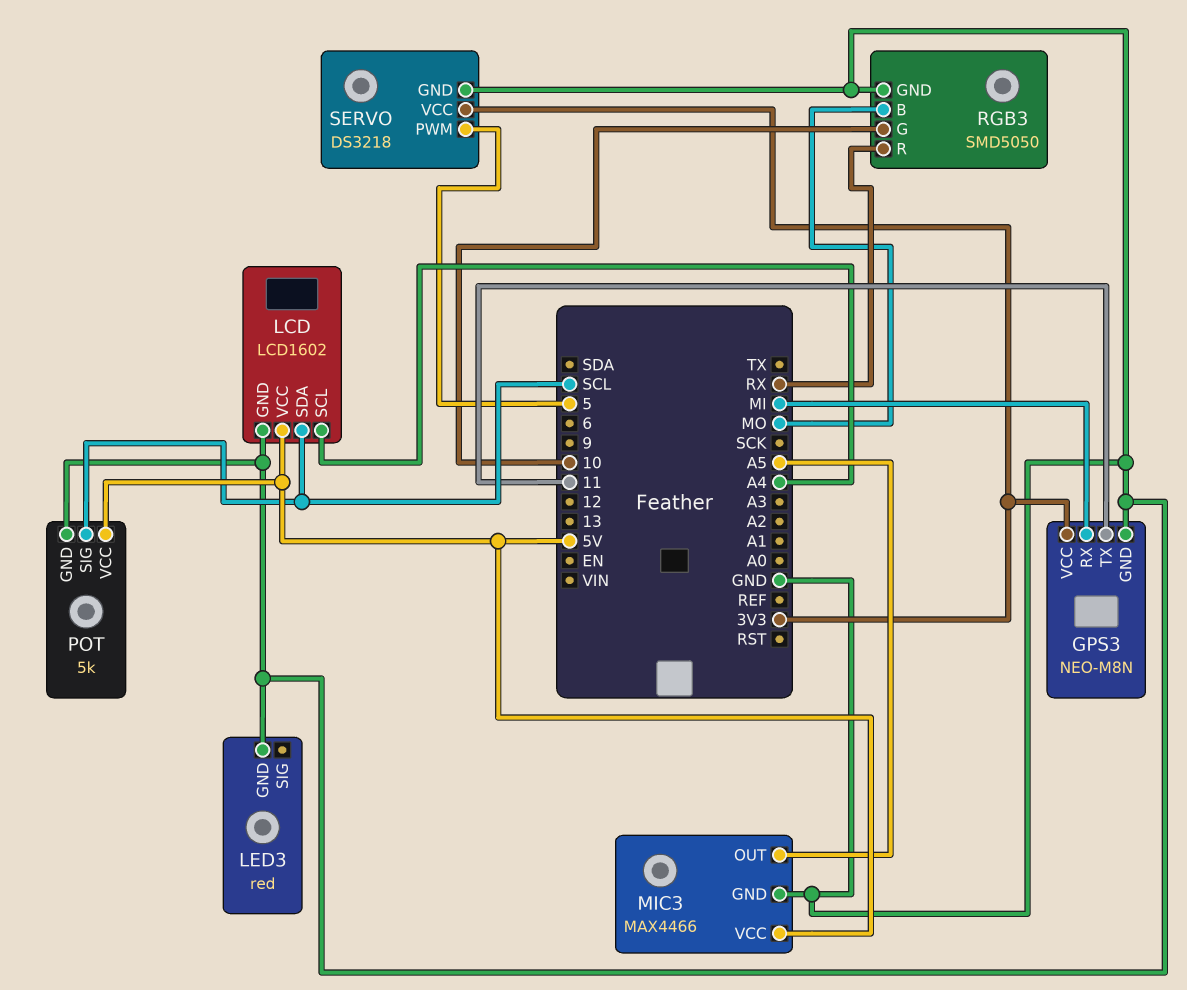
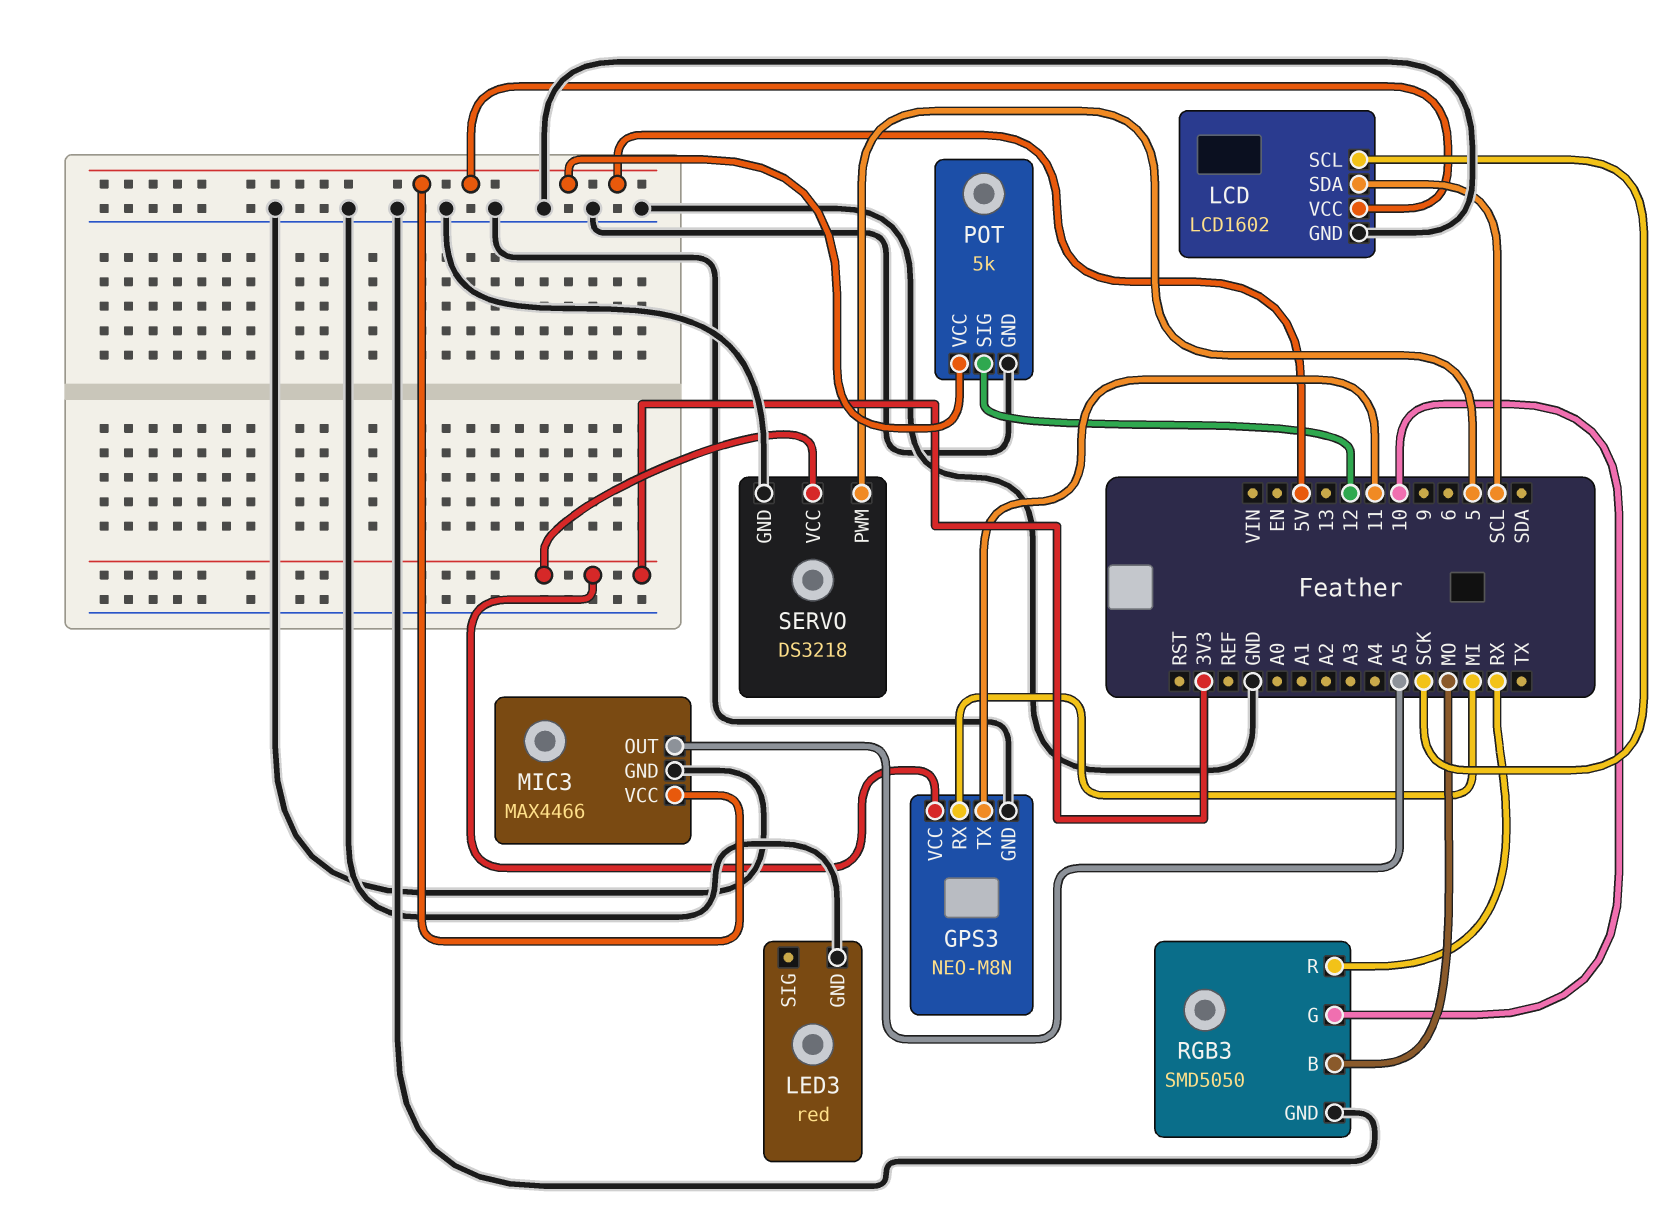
LCD pin SCL: A4 -> SCK
POT pin SIG: SCL -> 12

